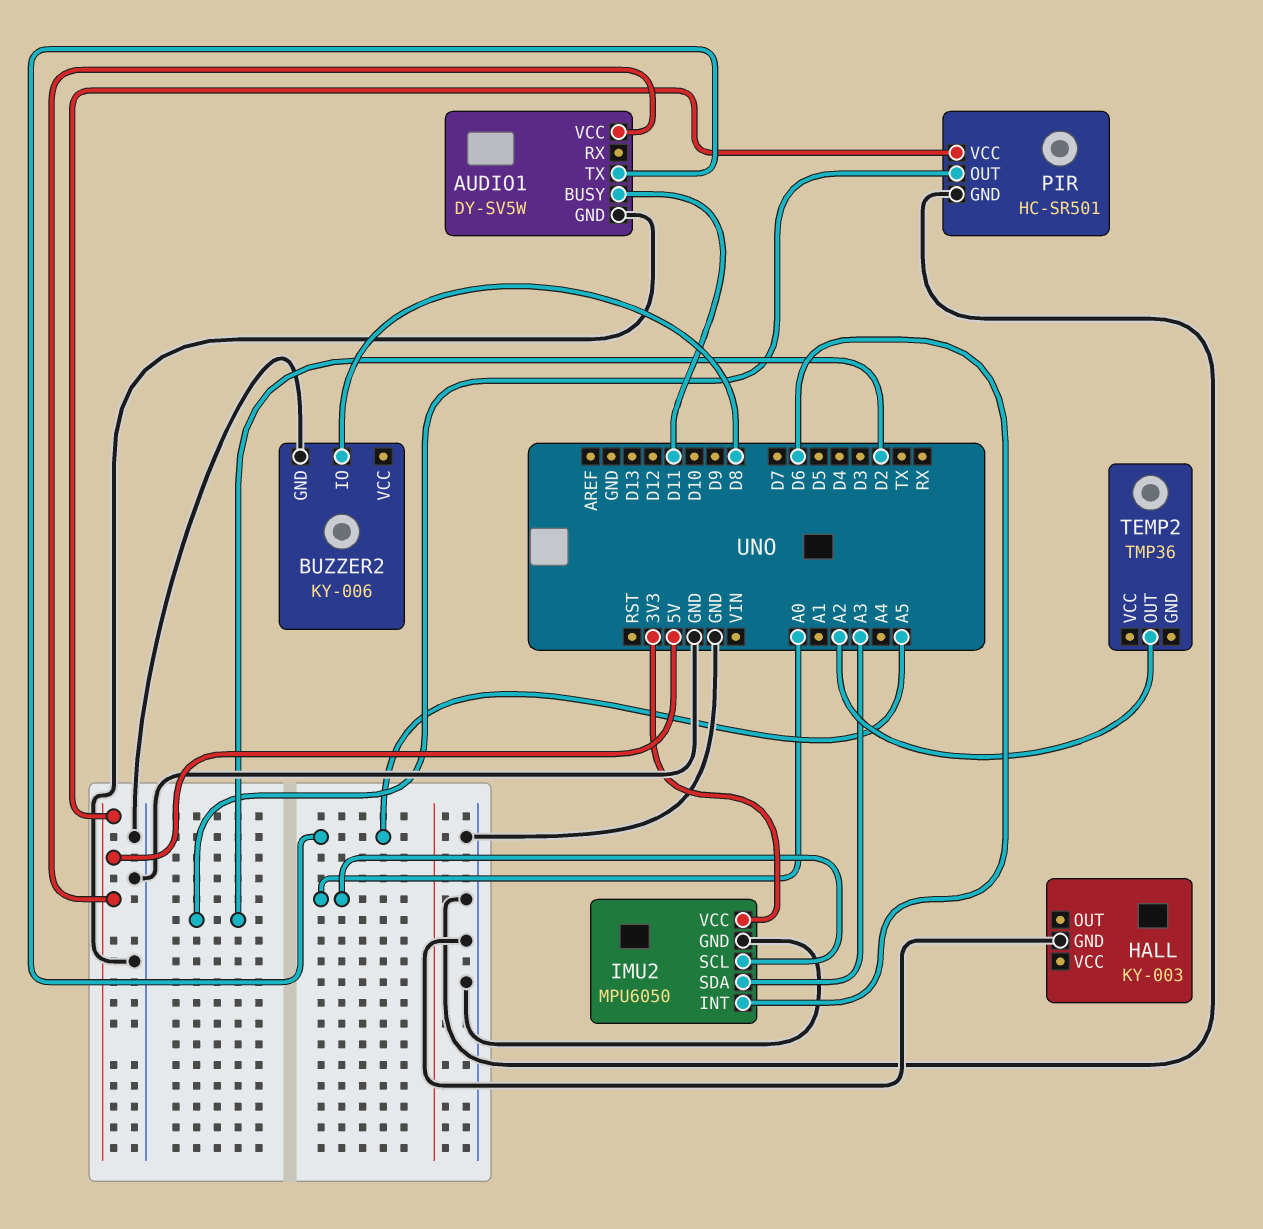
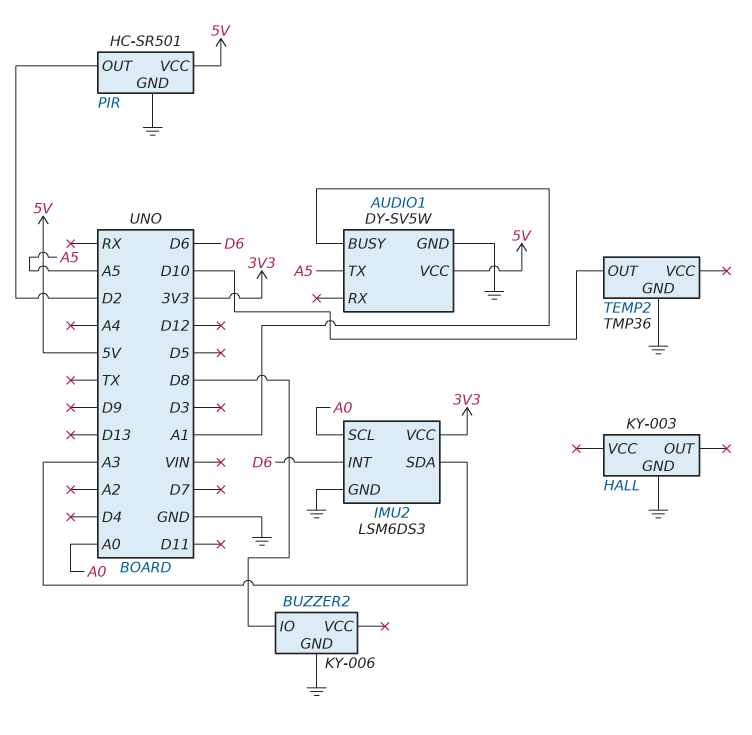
AUDIO1 pin BUSY: D11 -> A1
IMU2: MPU6050 -> LSM6DS3
TEMP2 pin GND: none -> GND
TEMP2 pin OUT: A2 -> D10

